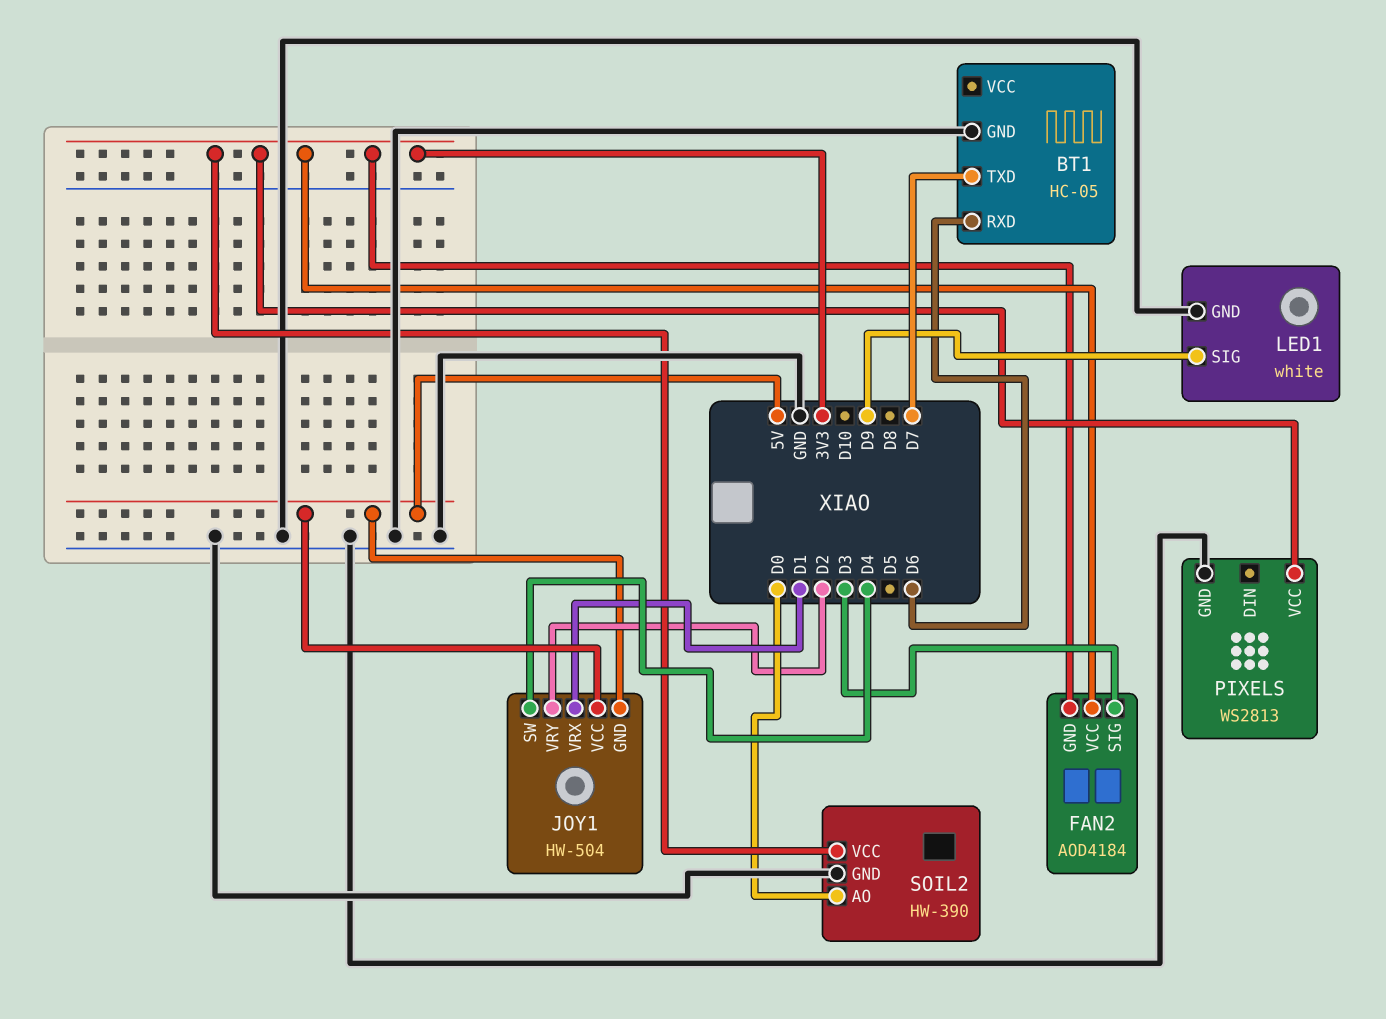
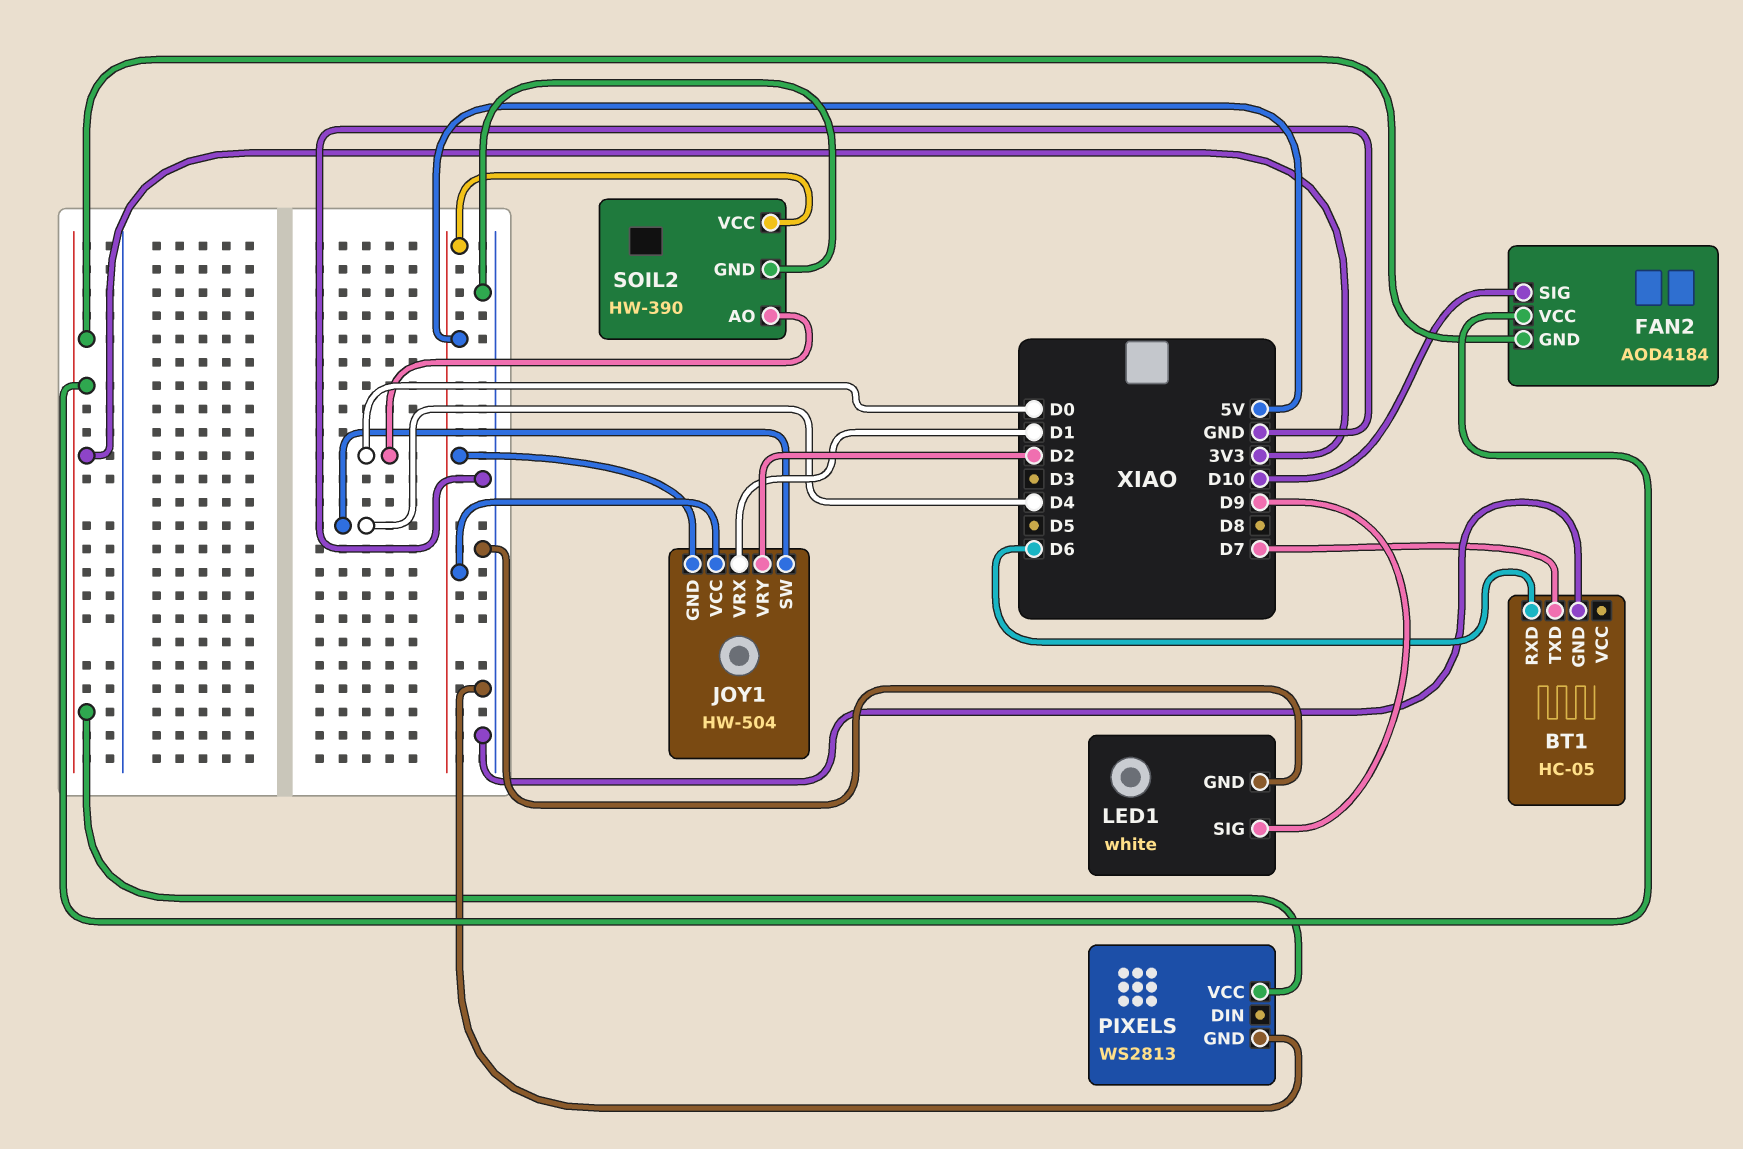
FAN2 pin SIG: D3 -> D10
SOIL2 pin VCC: 3V3 -> 5V

